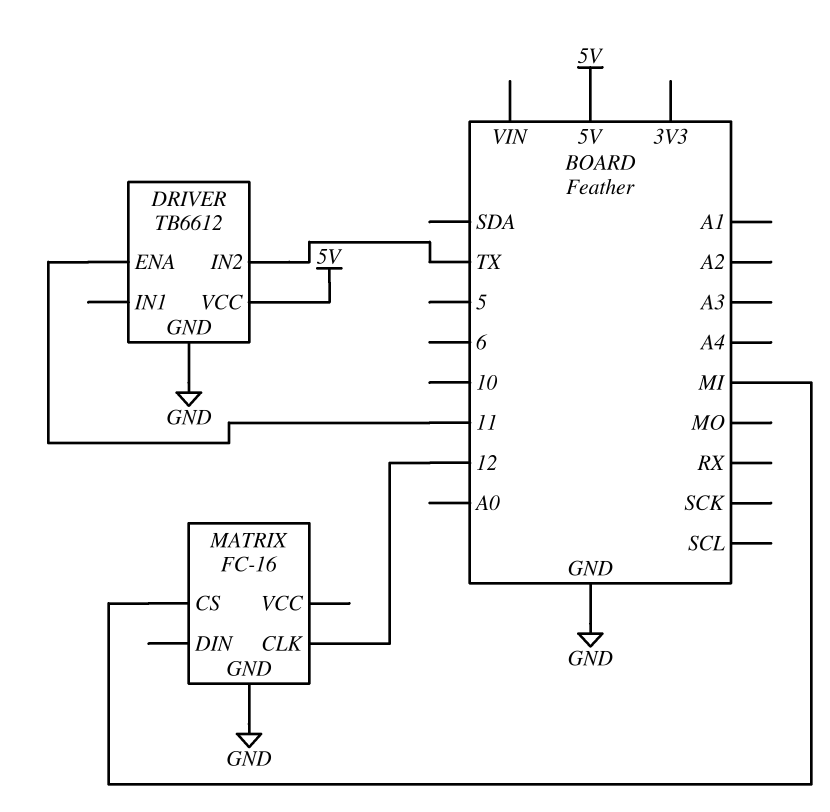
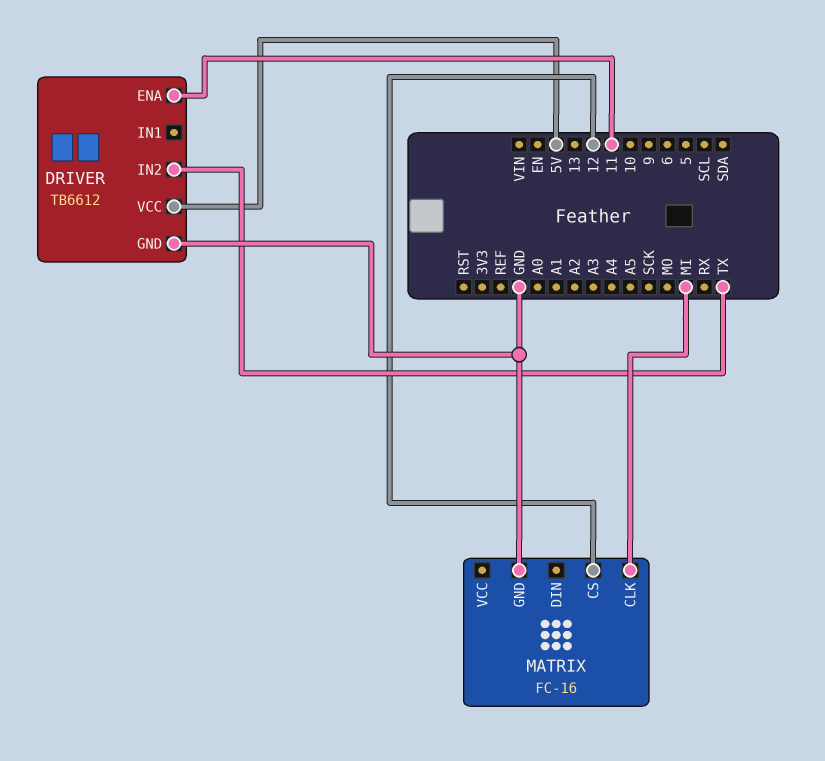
MATRIX pin CLK: 12 -> MI
MATRIX pin CS: MI -> 12

